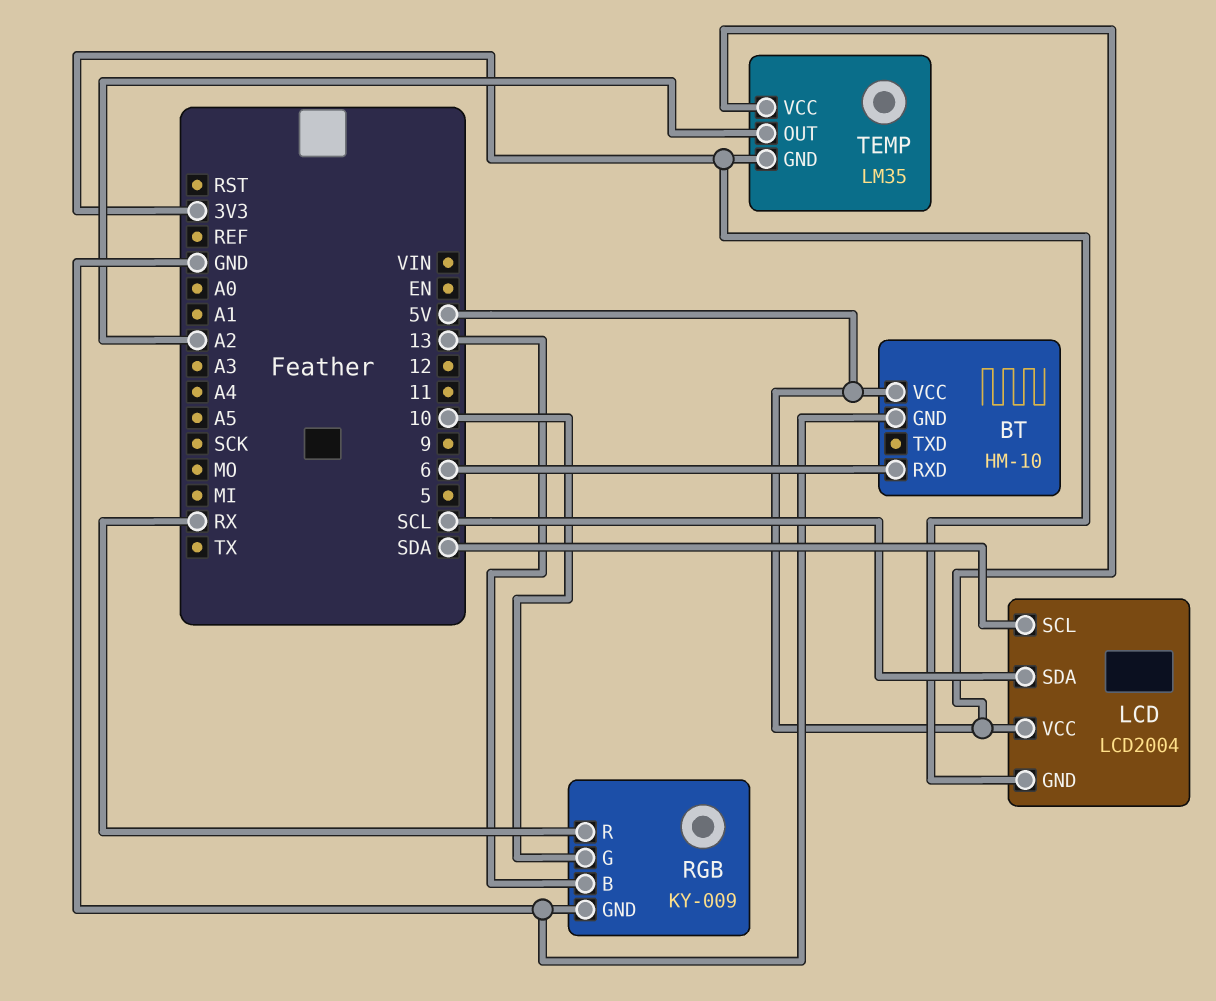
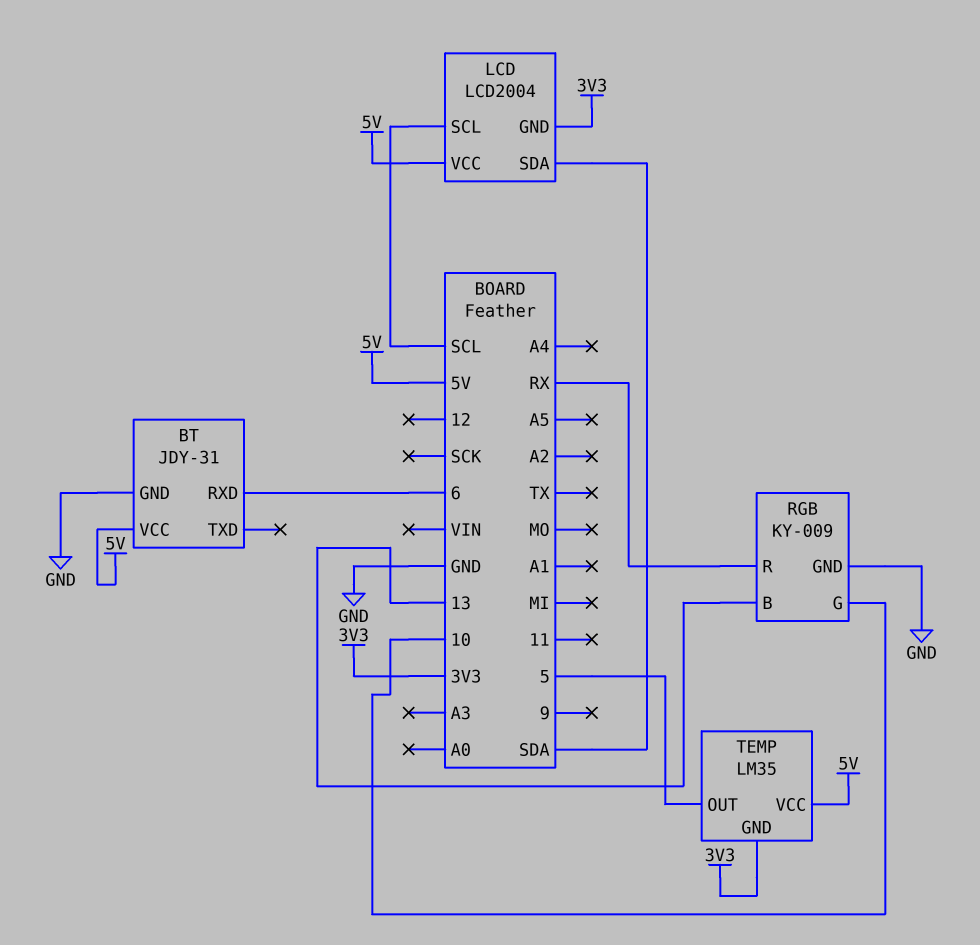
BT: HM-10 -> JDY-31
LCD pin SCL: SDA -> SCL
LCD pin SDA: SCL -> SDA
TEMP pin OUT: A2 -> 5

